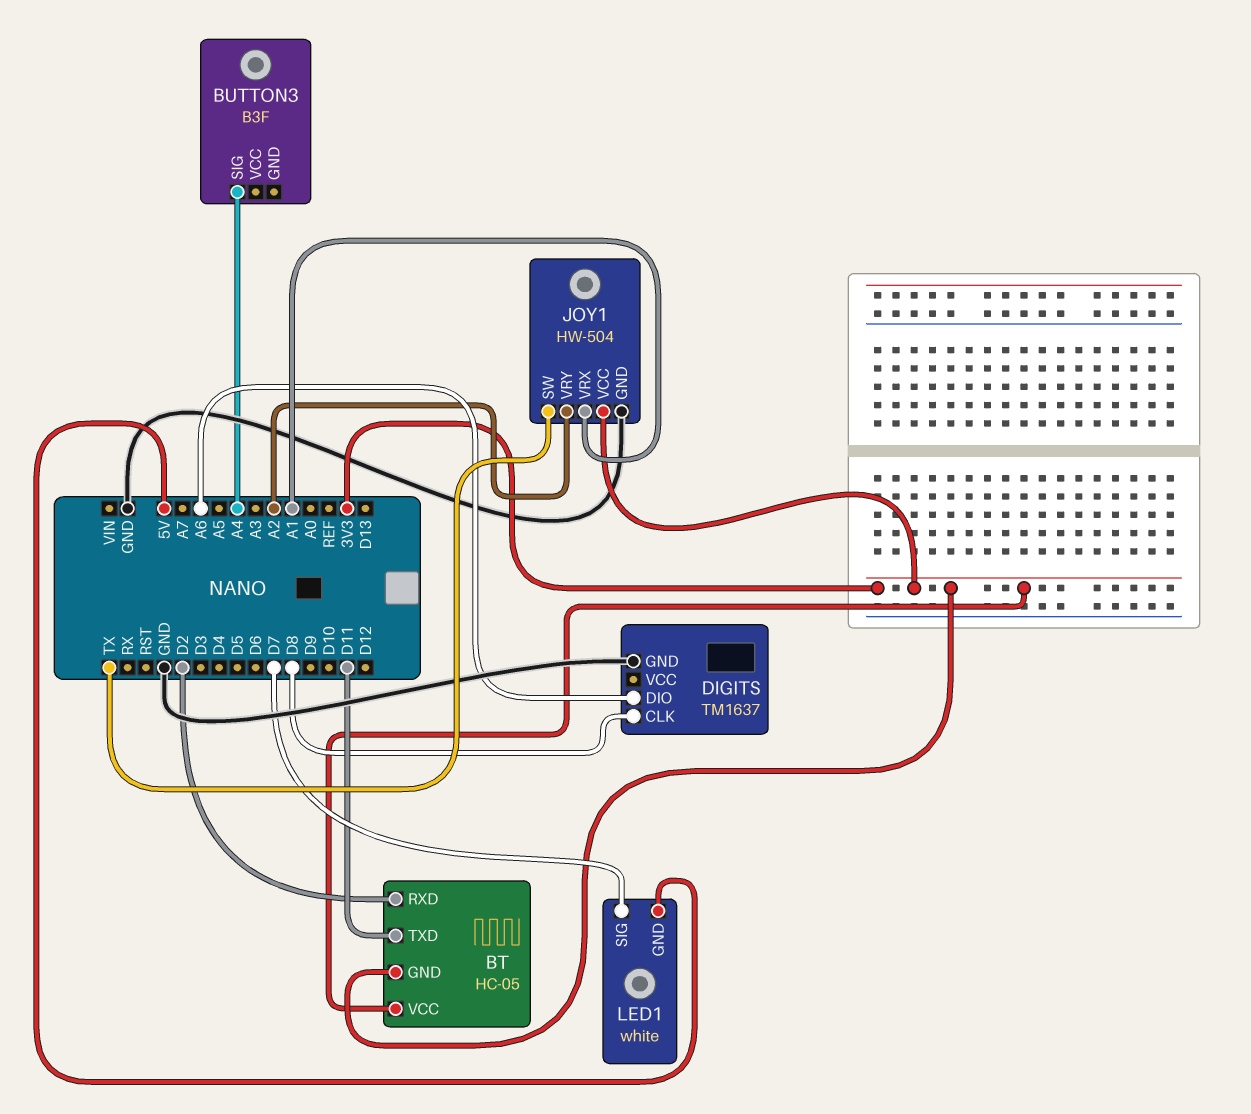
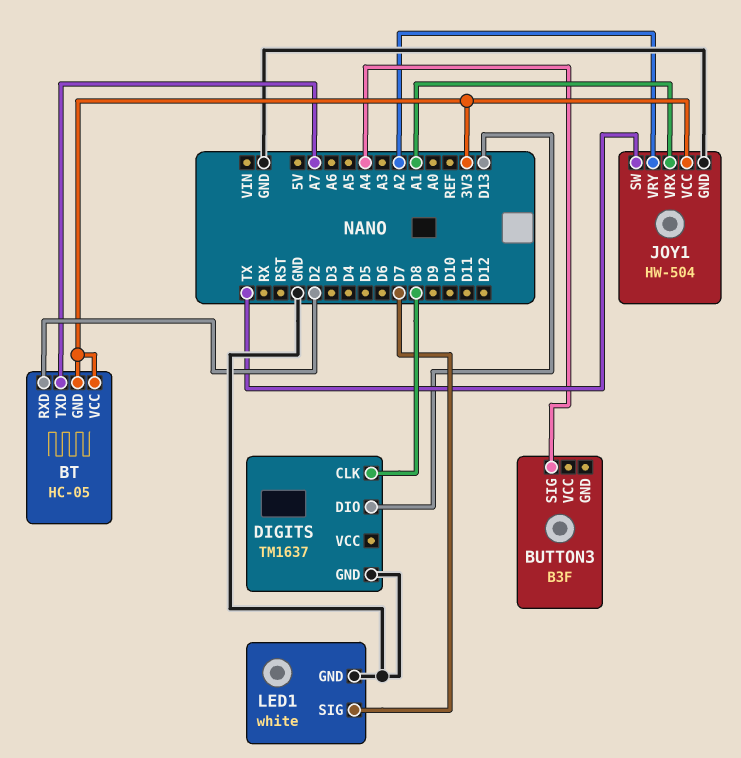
BT pin TXD: D11 -> A7
DIGITS pin DIO: A6 -> D13
LED1 pin GND: 5V -> GND

